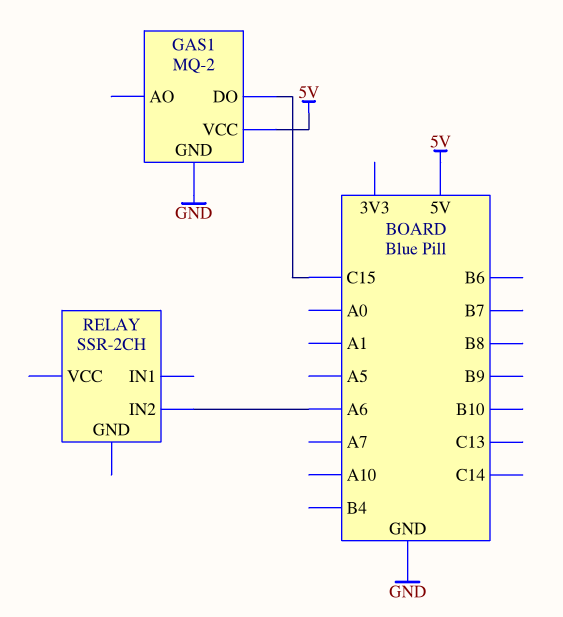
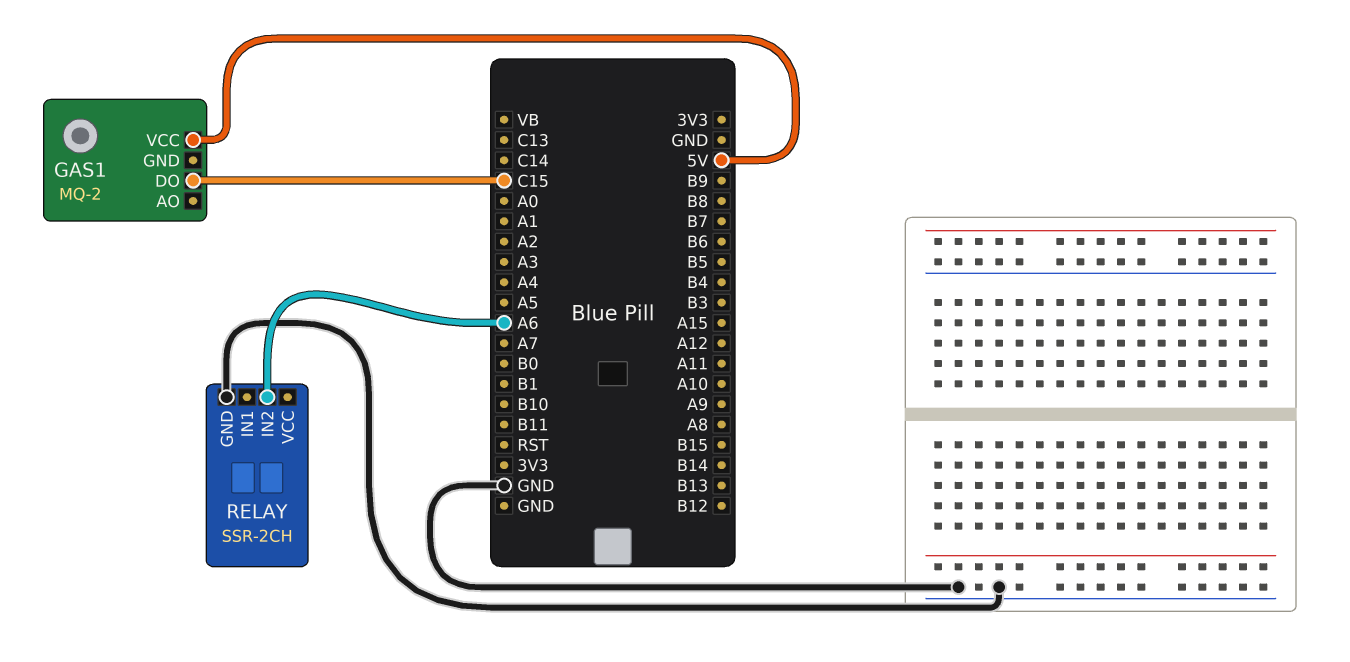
GAS1 pin GND: GND -> none
RELAY pin GND: none -> GND

